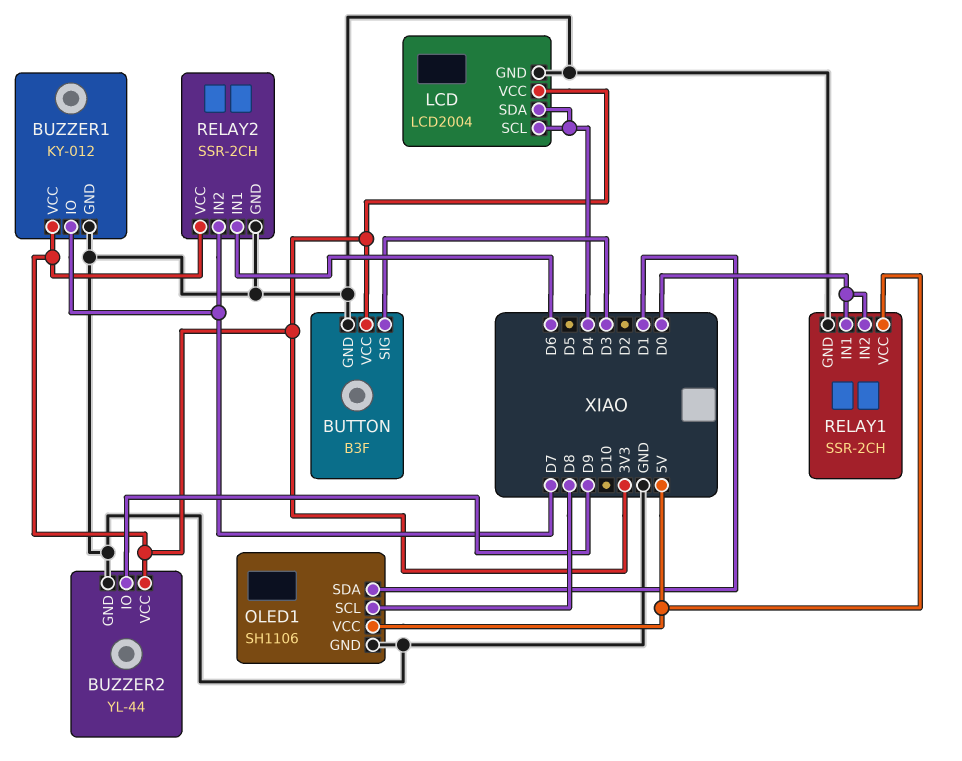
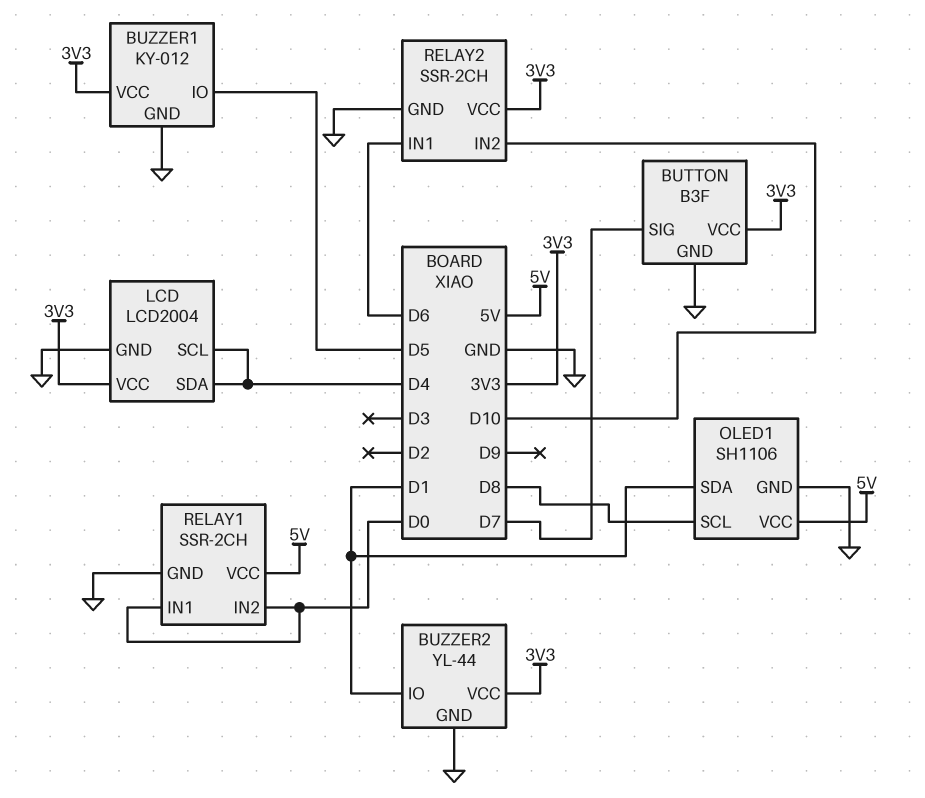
BUTTON pin SIG: D3 -> D7
BUZZER1 pin IO: D7 -> D5
BUZZER2 pin IO: D9 -> D1
RELAY2 pin IN2: D7 -> D10

